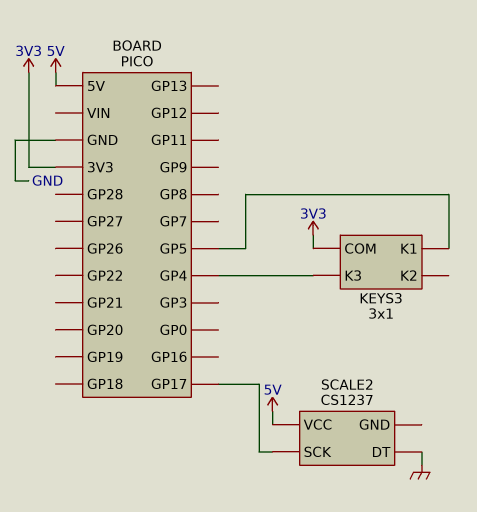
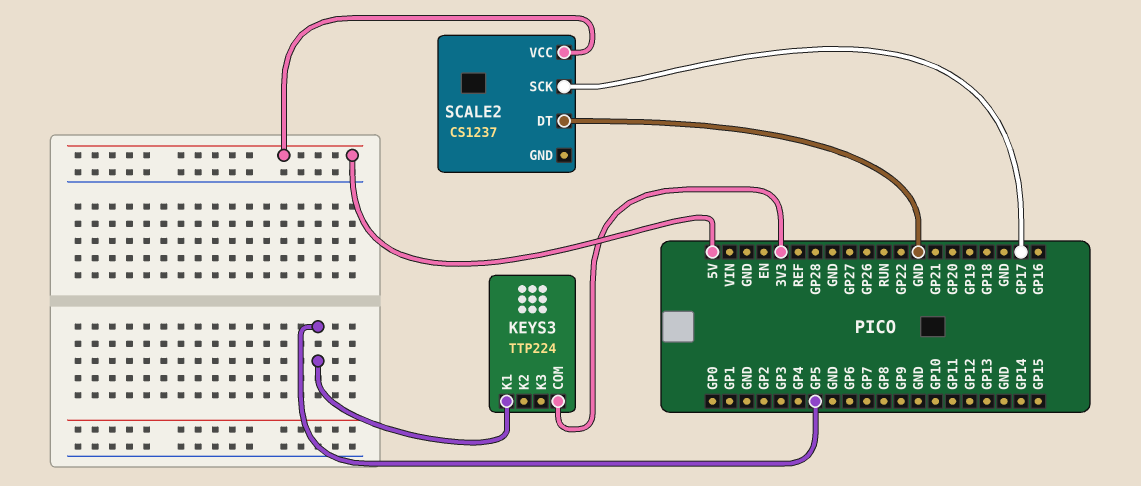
KEYS3: 3x1 -> TTP224
KEYS3 pin K3: GP4 -> none

